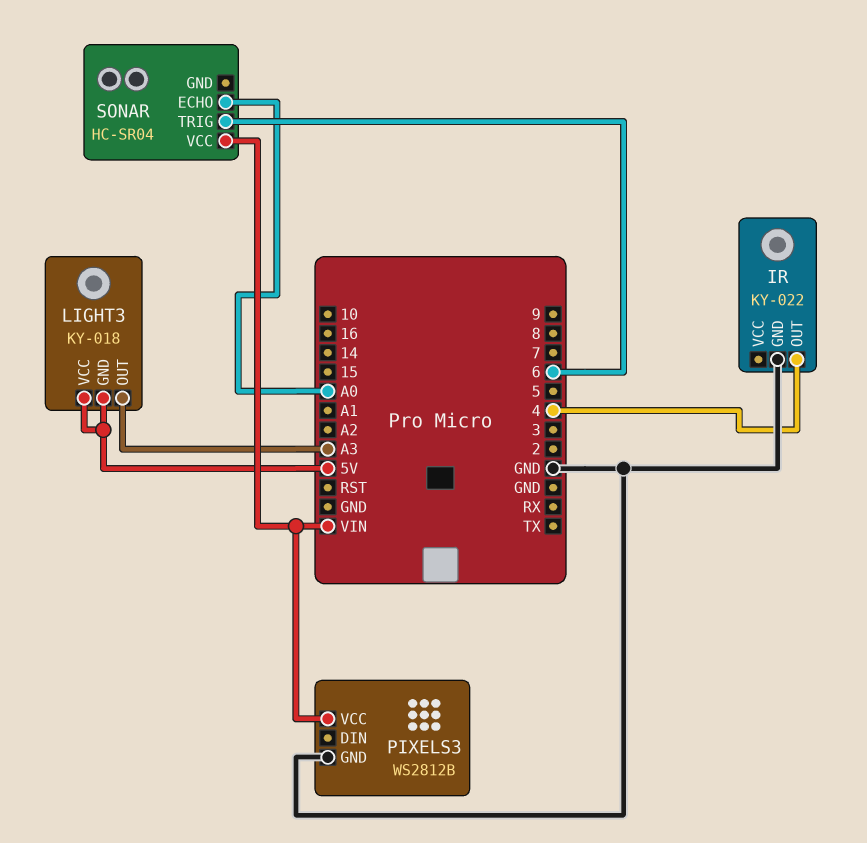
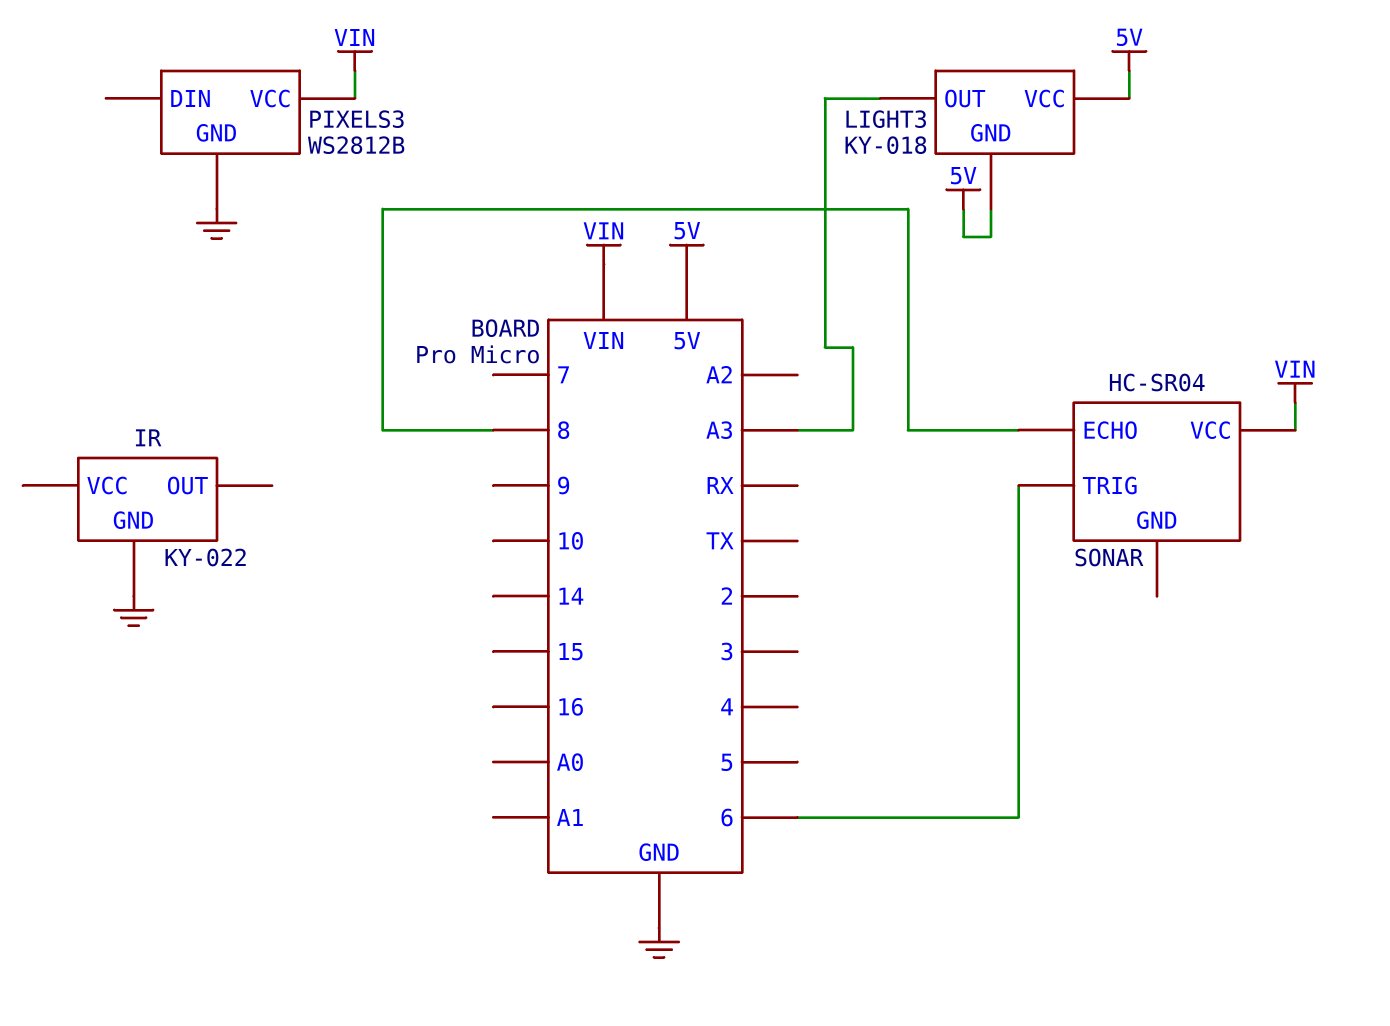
IR pin OUT: 4 -> none
SONAR pin ECHO: A0 -> 8

